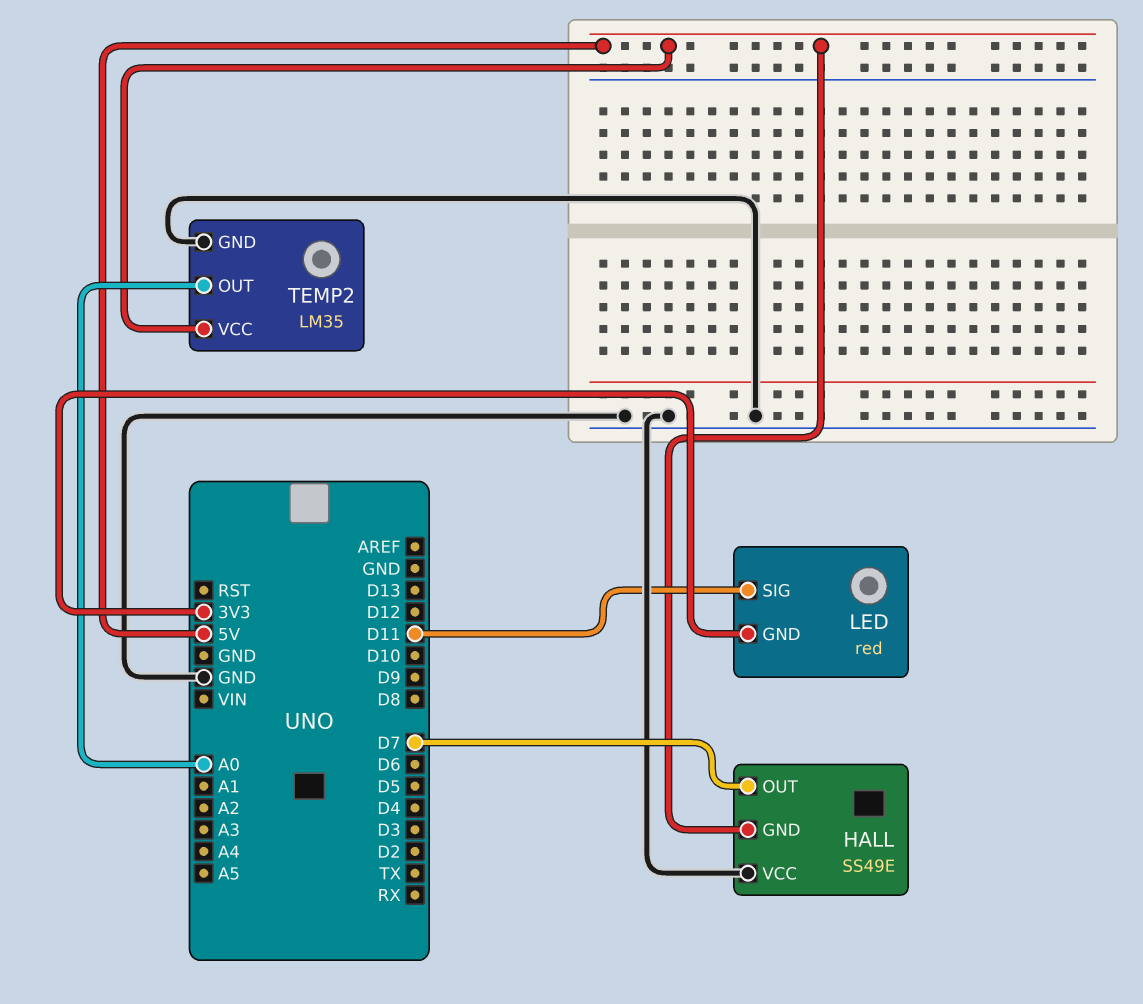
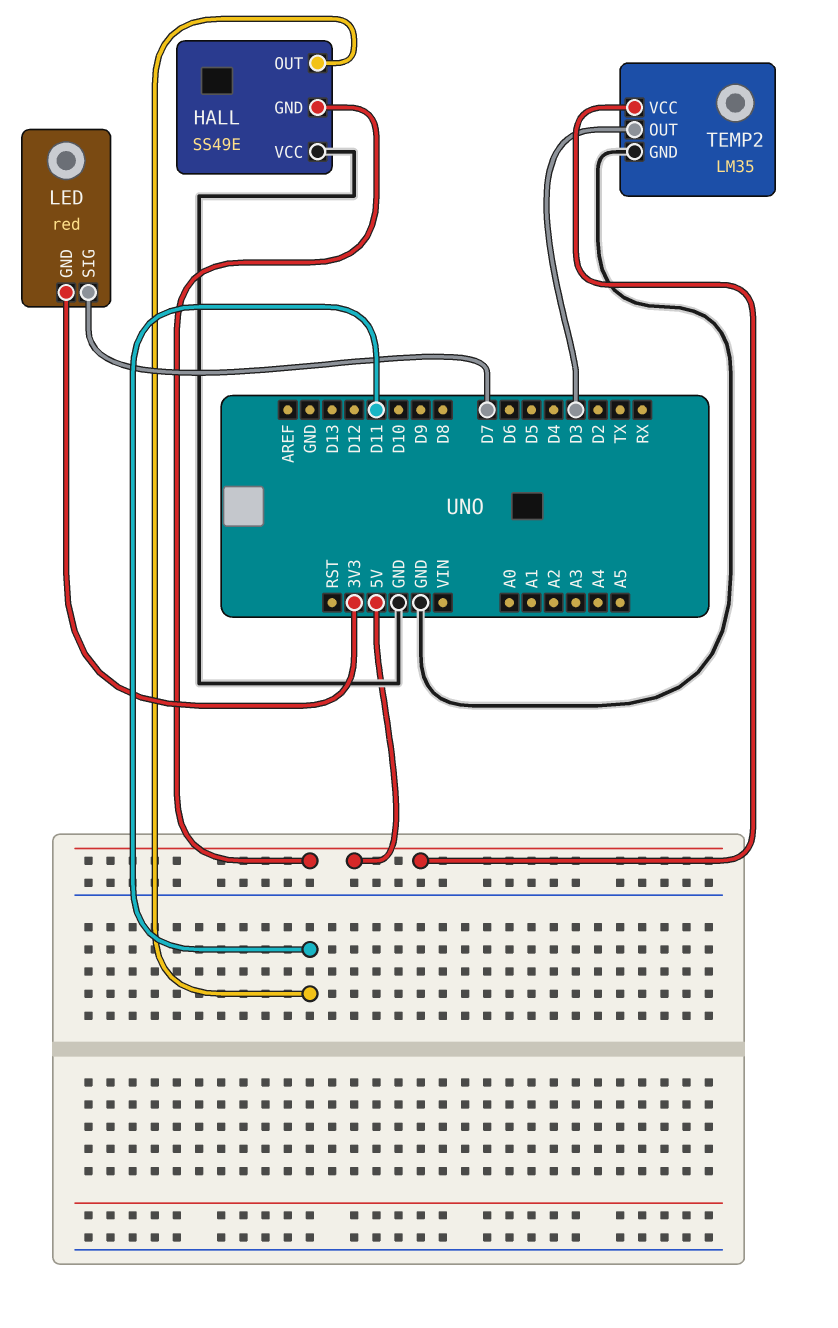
HALL pin OUT: D7 -> D11
LED pin SIG: D11 -> D7
TEMP2 pin OUT: A0 -> D3

